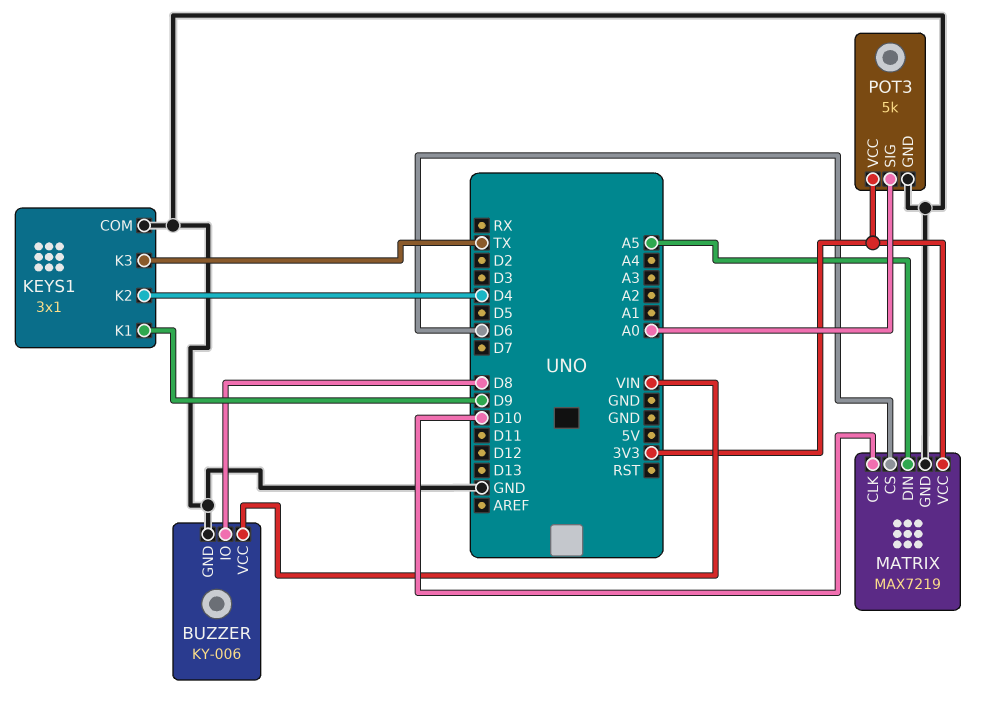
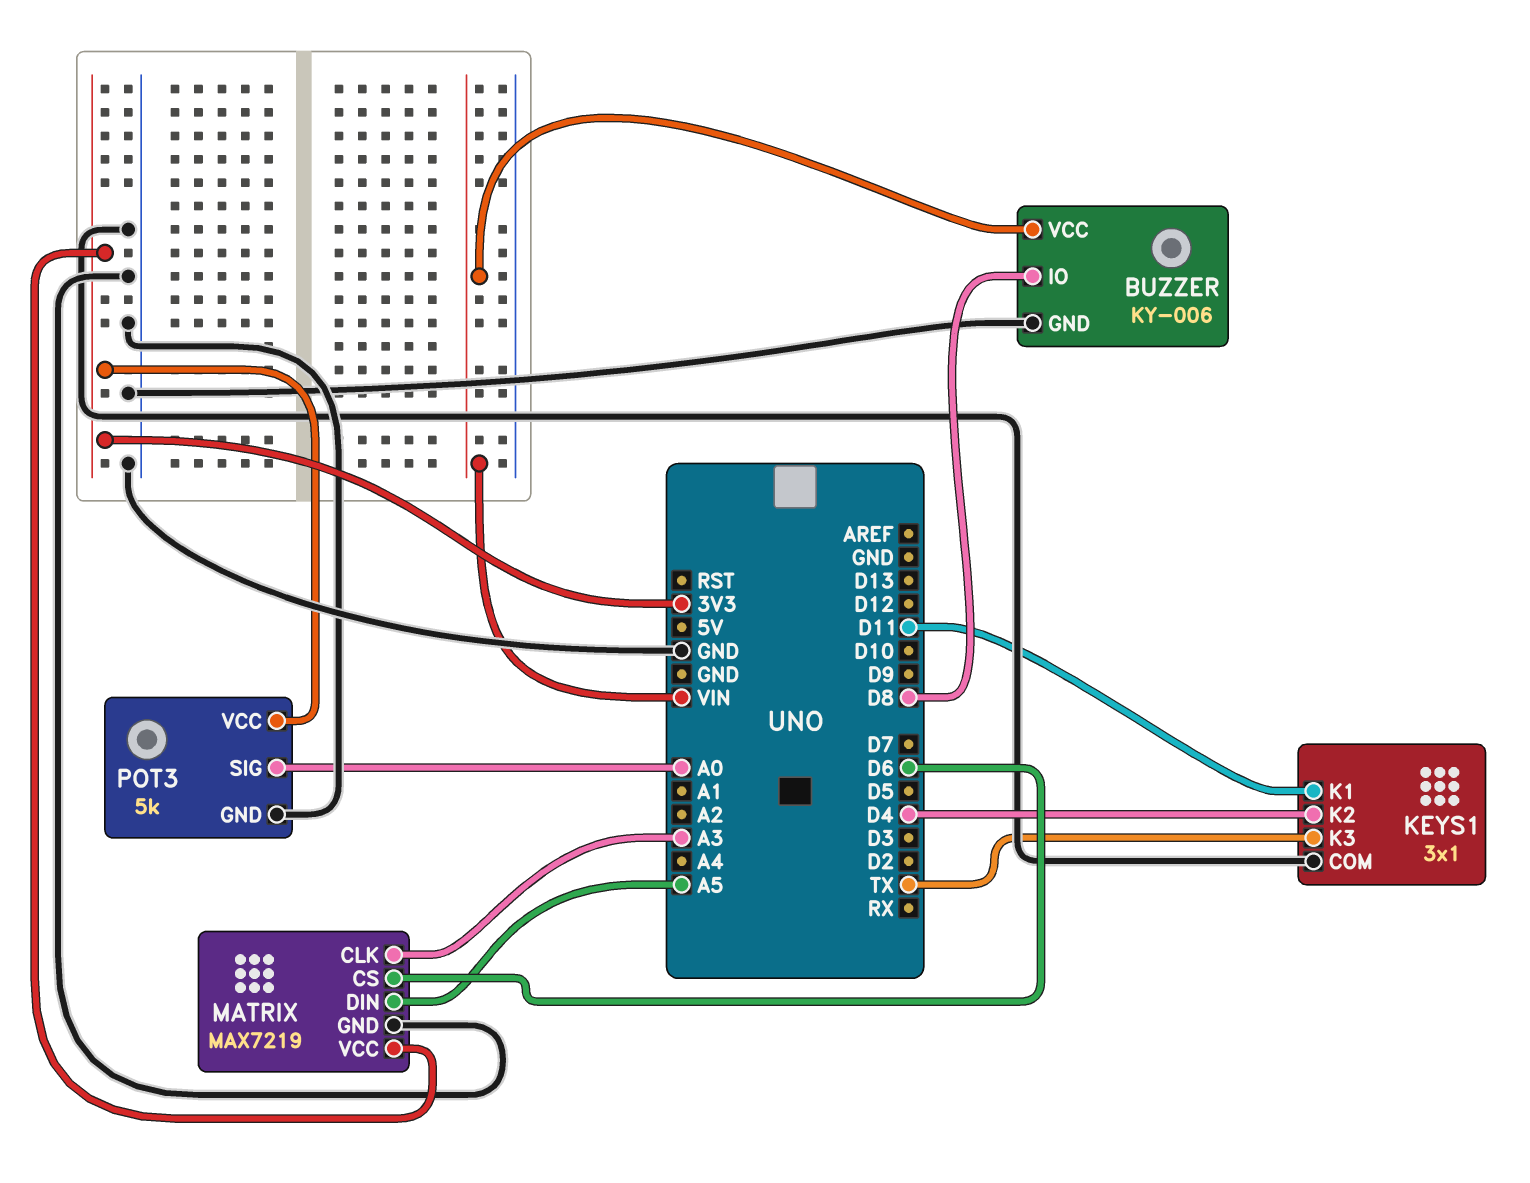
KEYS1 pin K1: D9 -> D11
MATRIX pin CLK: D10 -> A3

